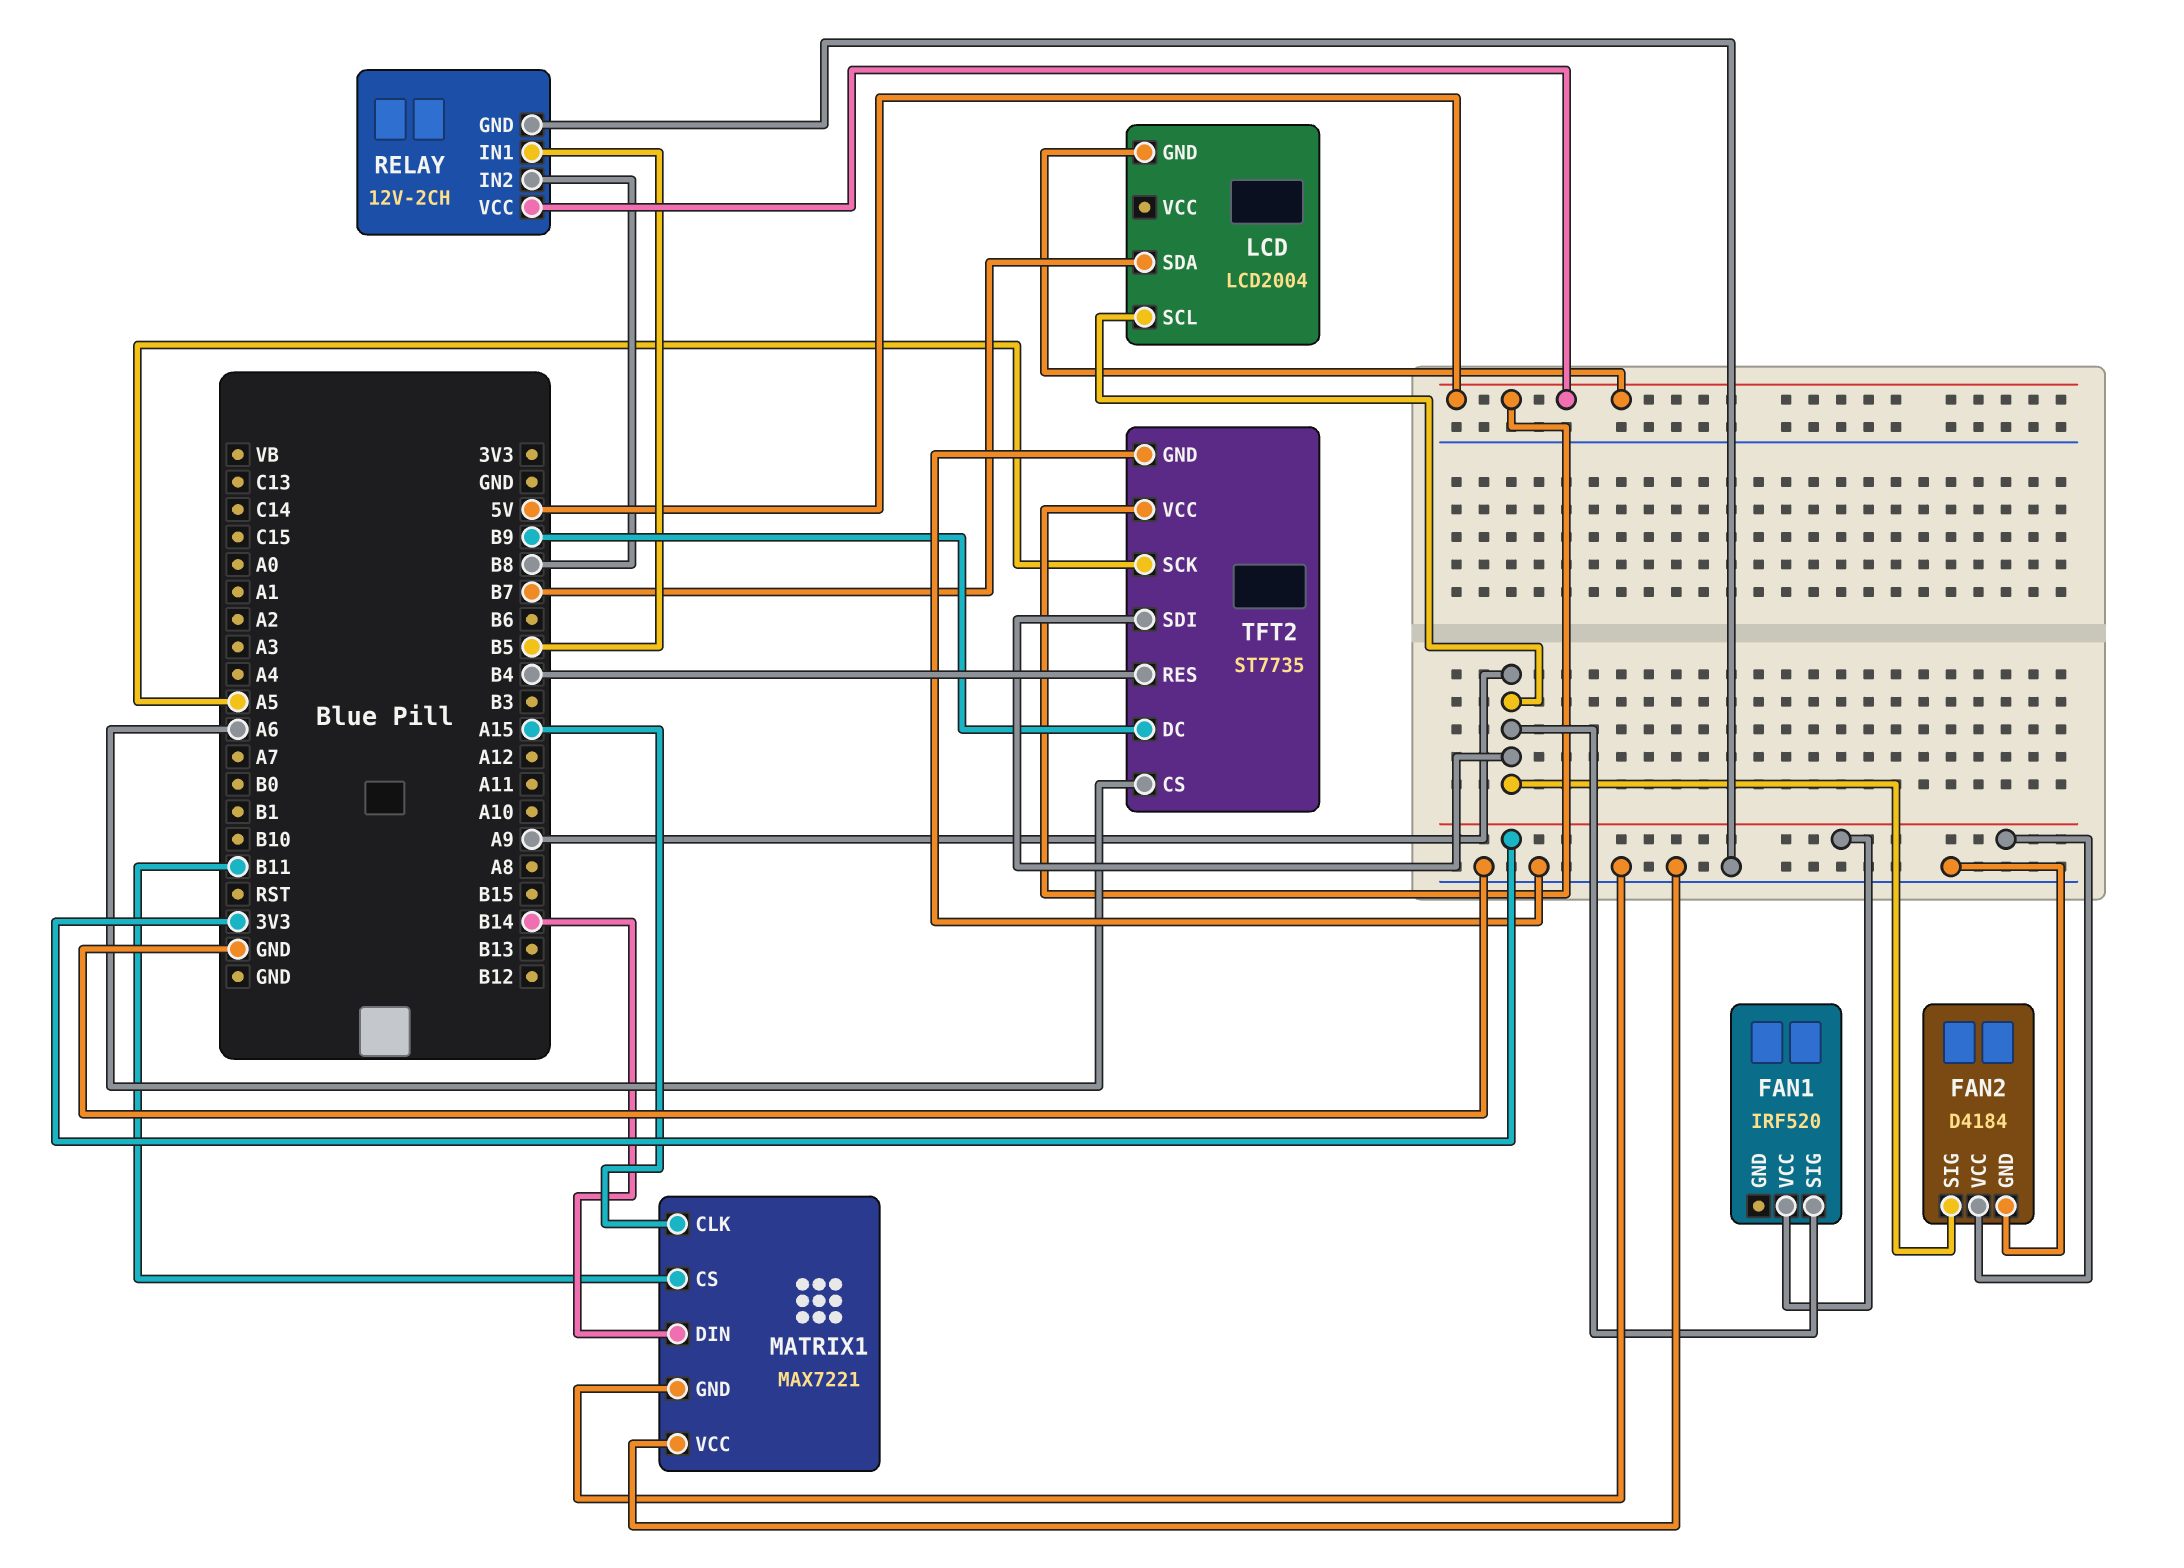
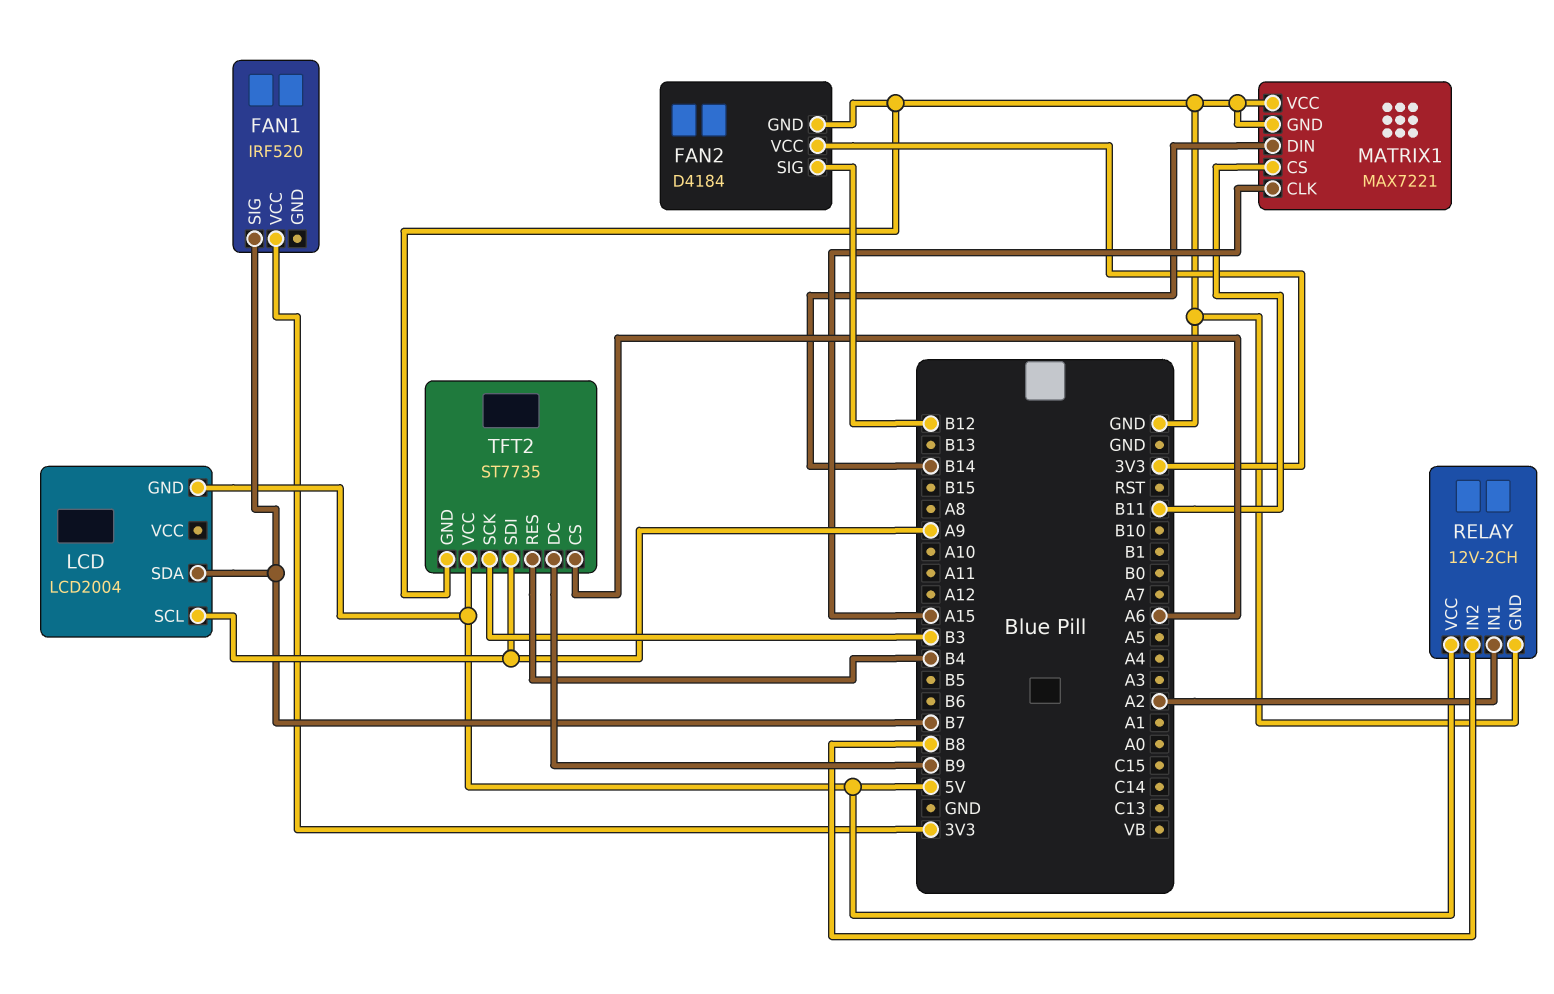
FAN1 pin SIG: A9 -> B7
FAN2 pin SIG: A9 -> B12
RELAY pin IN1: B5 -> A2
TFT2 pin SCK: A5 -> B3

